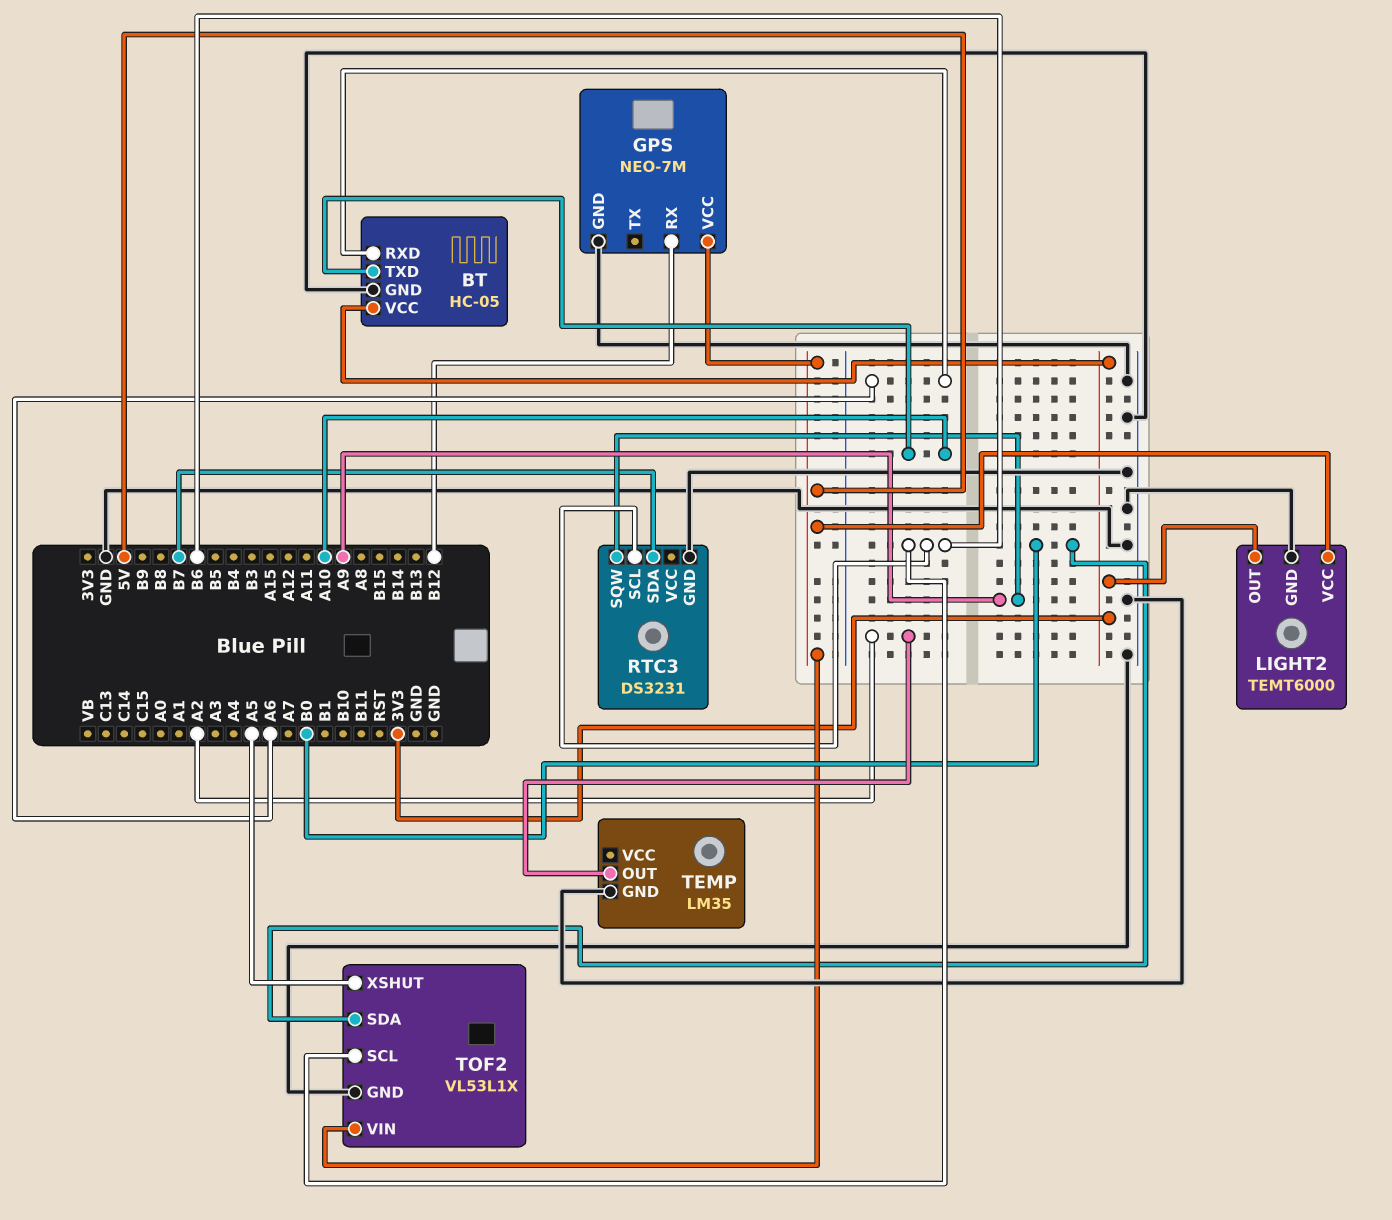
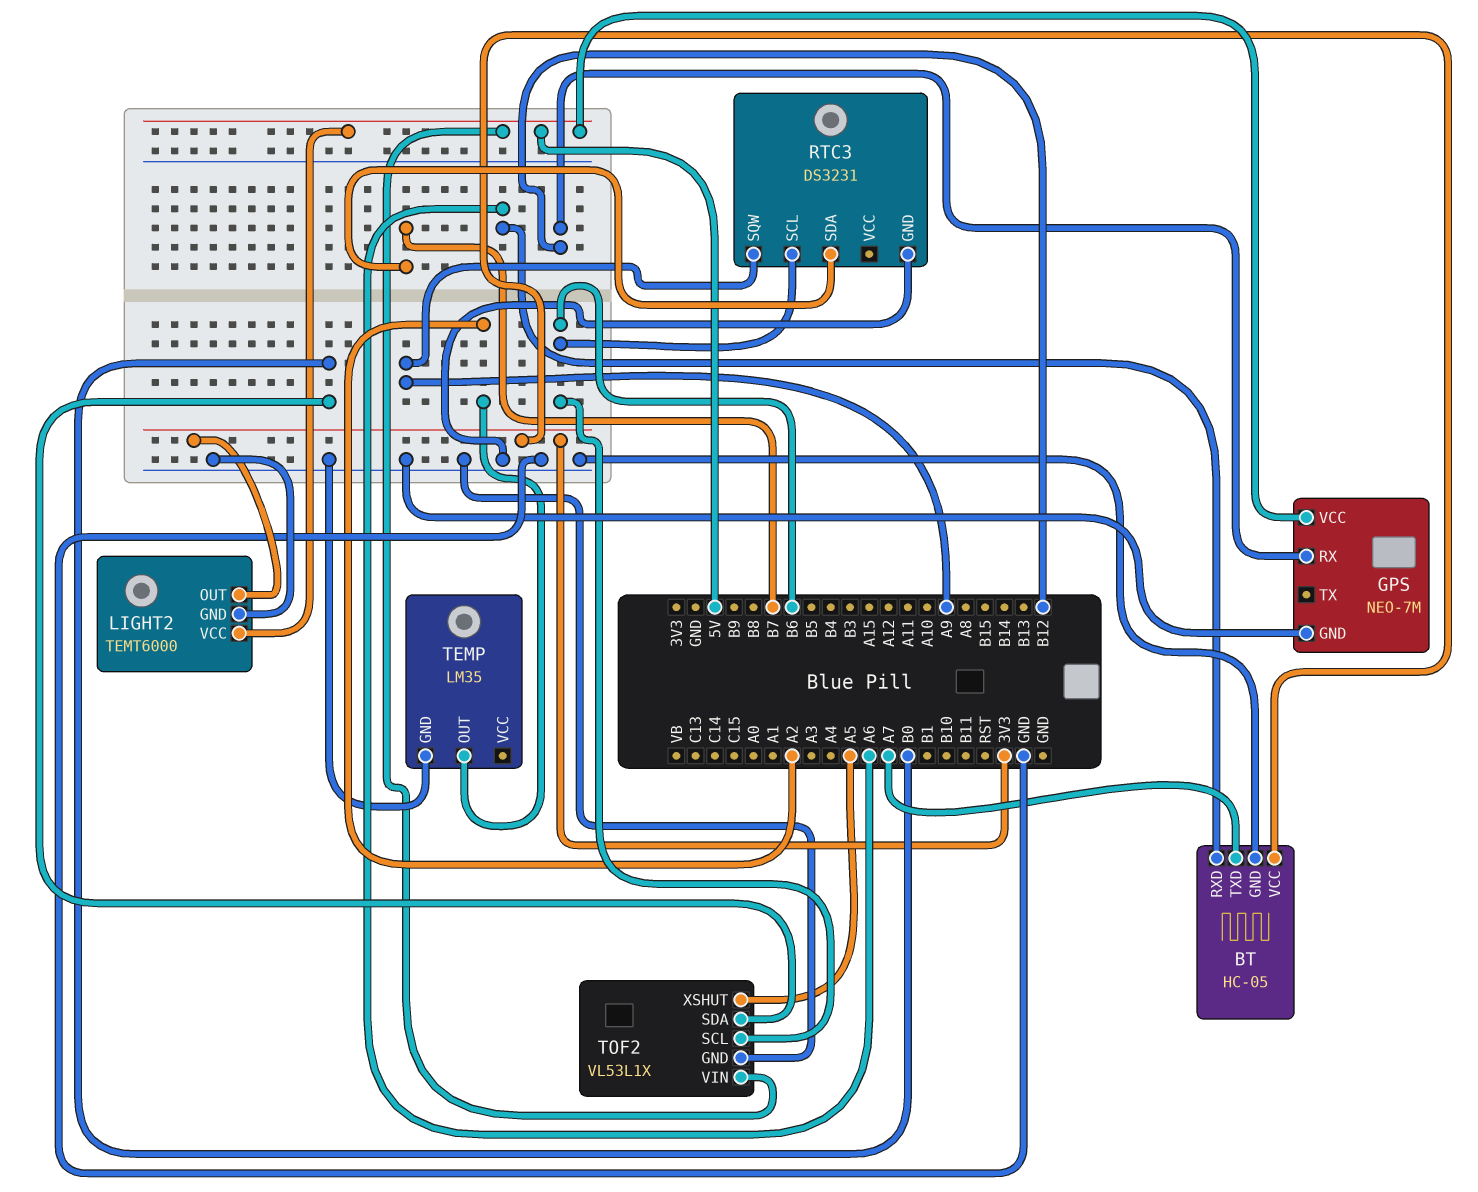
BT pin TXD: A10 -> A7

